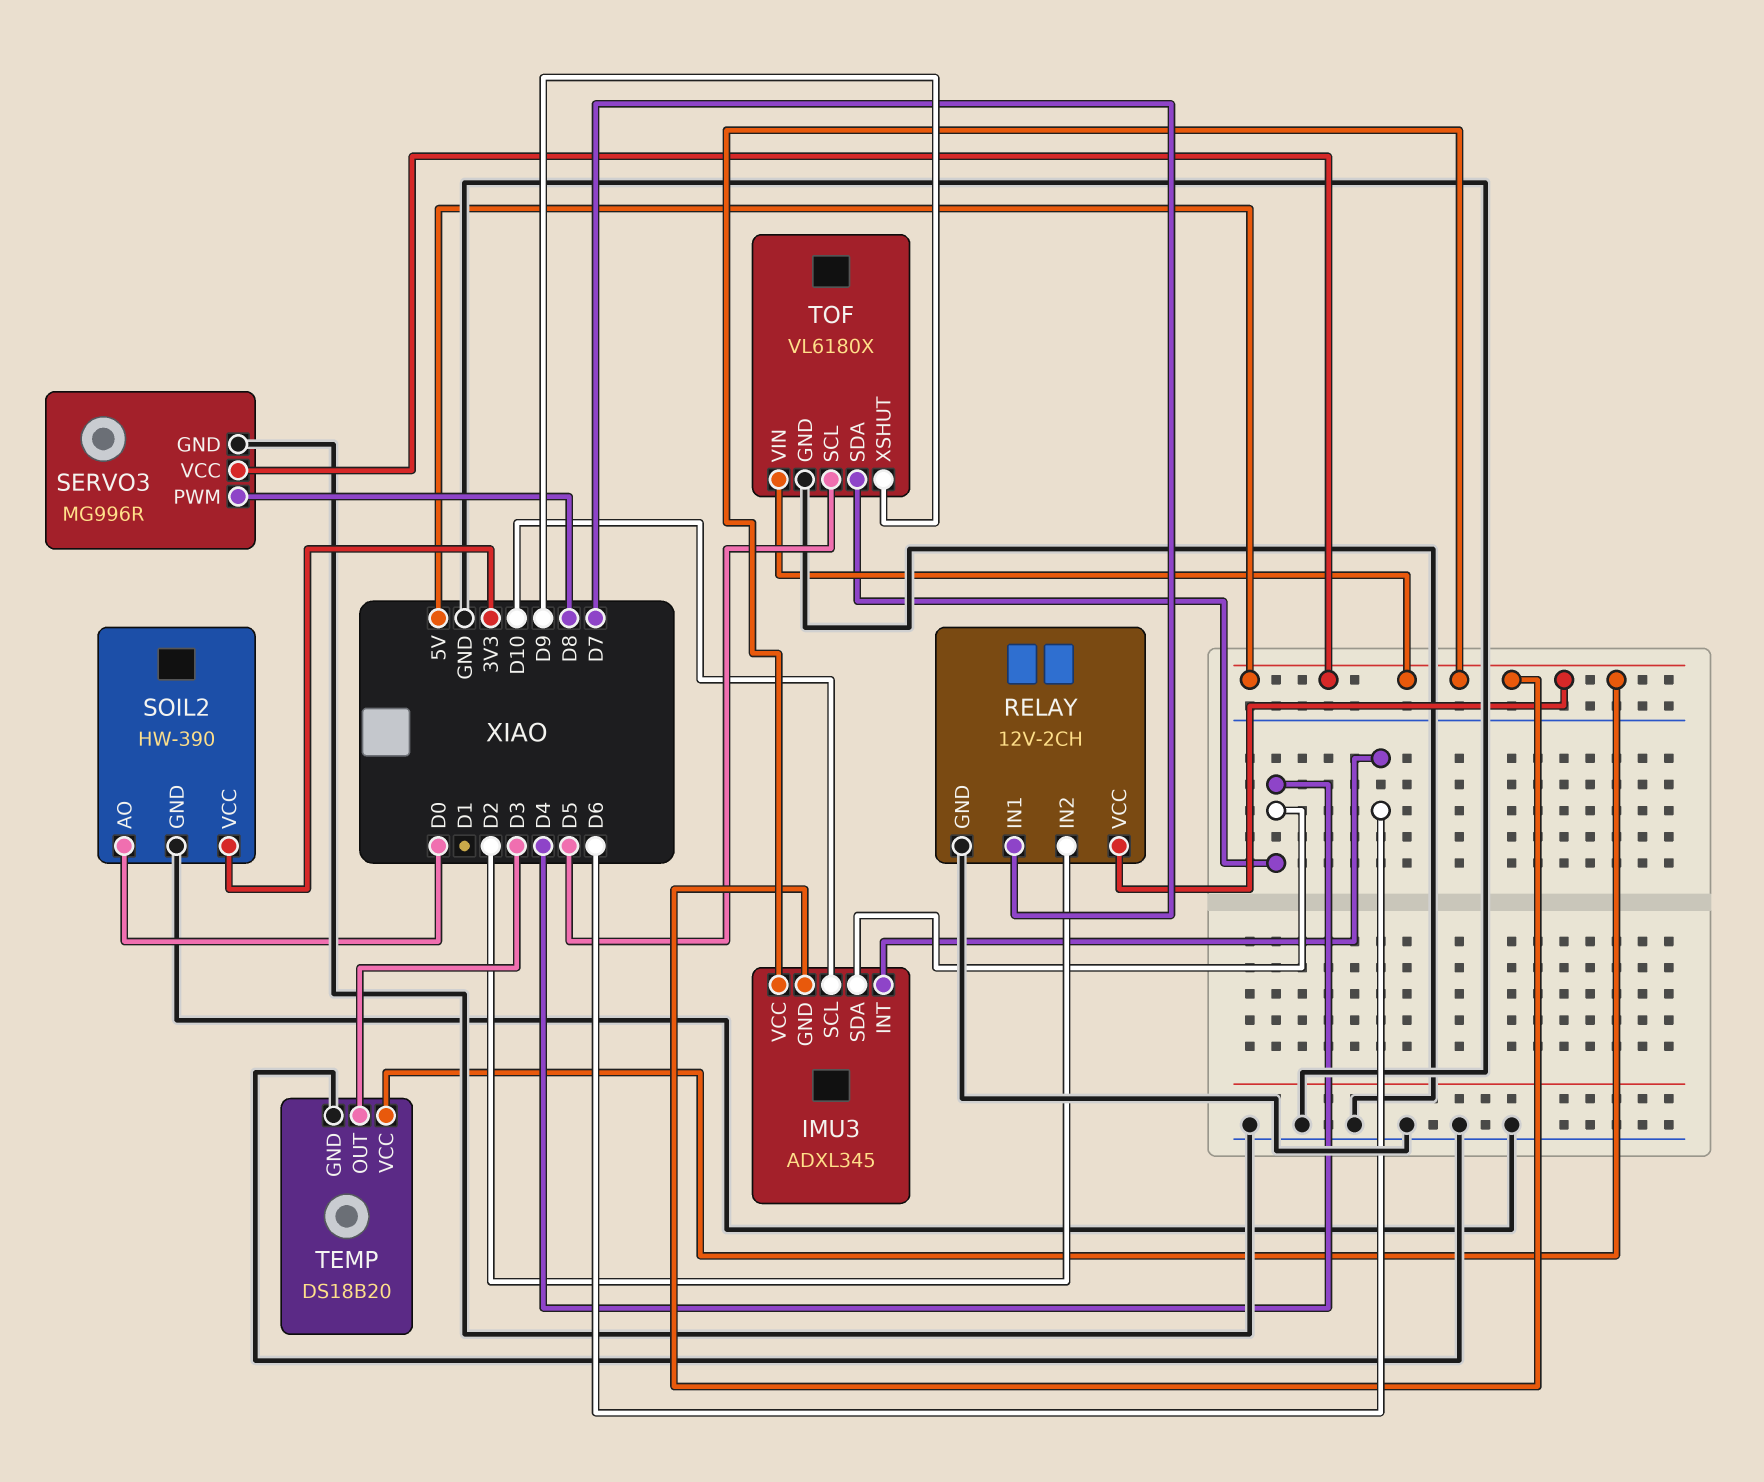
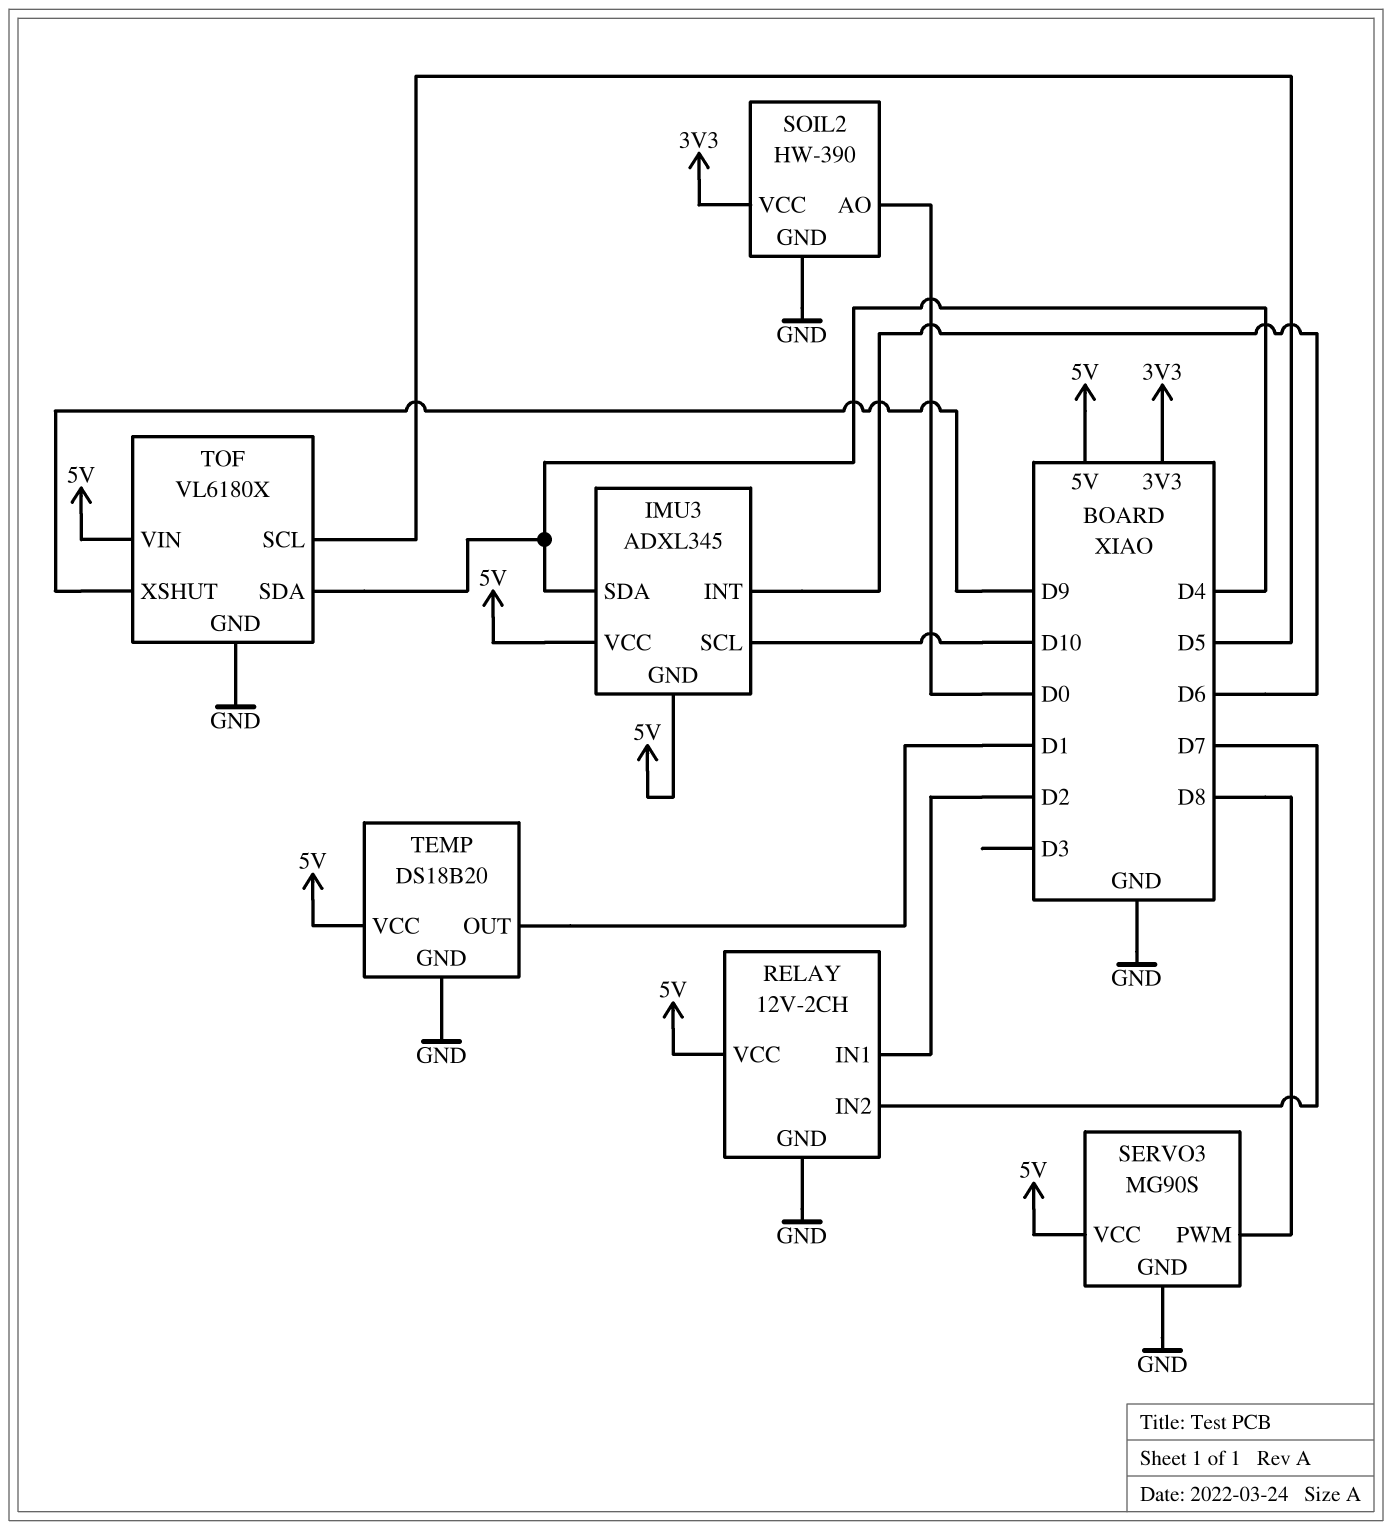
RELAY pin IN1: D7 -> D2
RELAY pin IN2: D2 -> D7
SERVO3: MG996R -> MG90S
TEMP pin OUT: D3 -> D1

